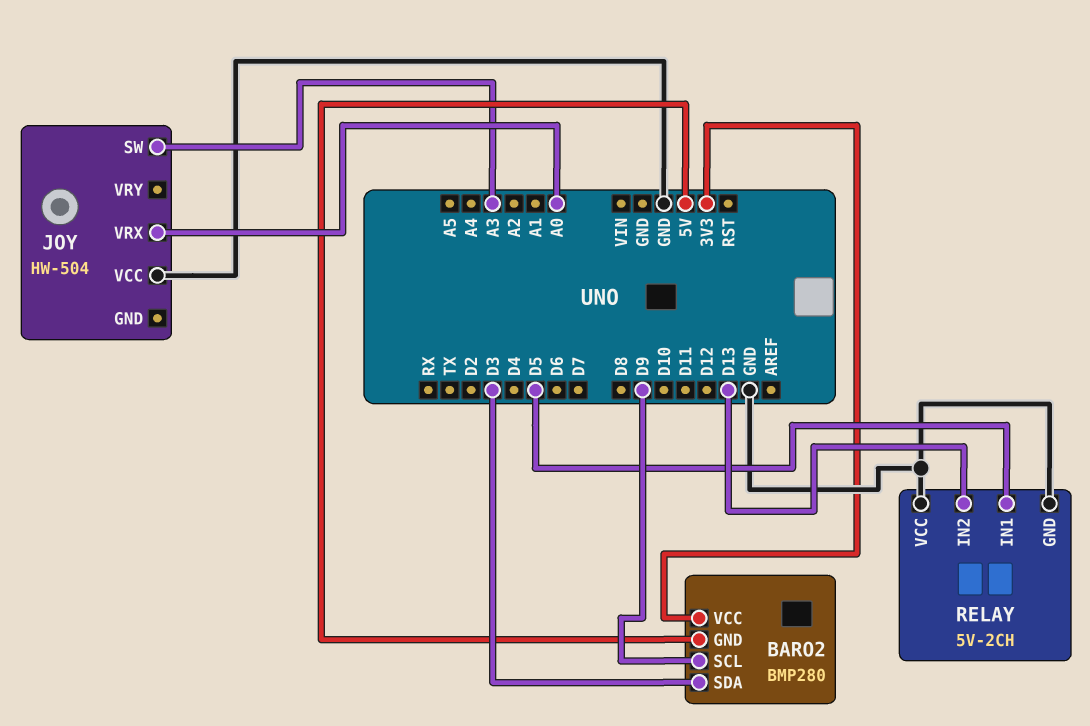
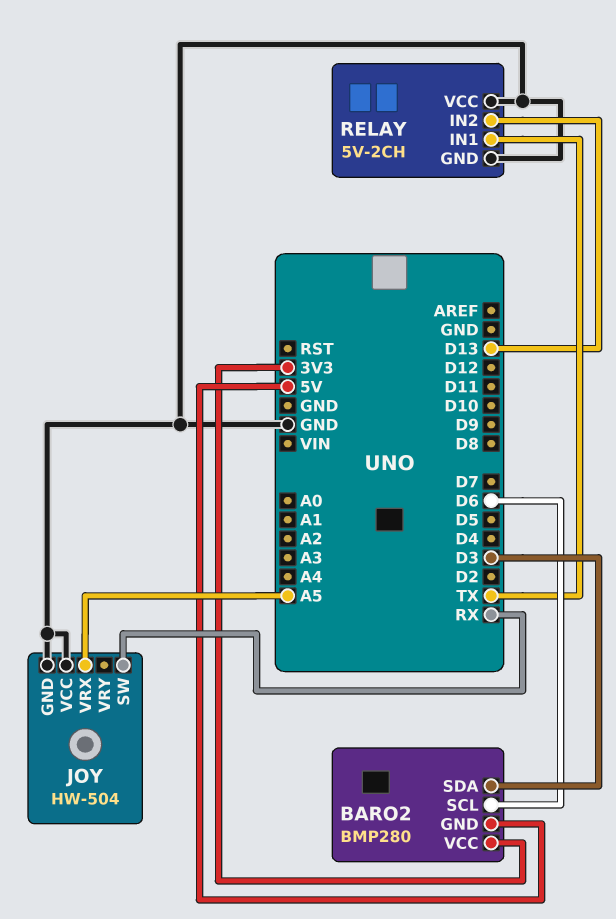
BARO2 pin SCL: D9 -> D6
JOY pin GND: none -> GND
JOY pin SW: A3 -> RX
JOY pin VRX: A0 -> A5
RELAY pin IN1: D5 -> TX

